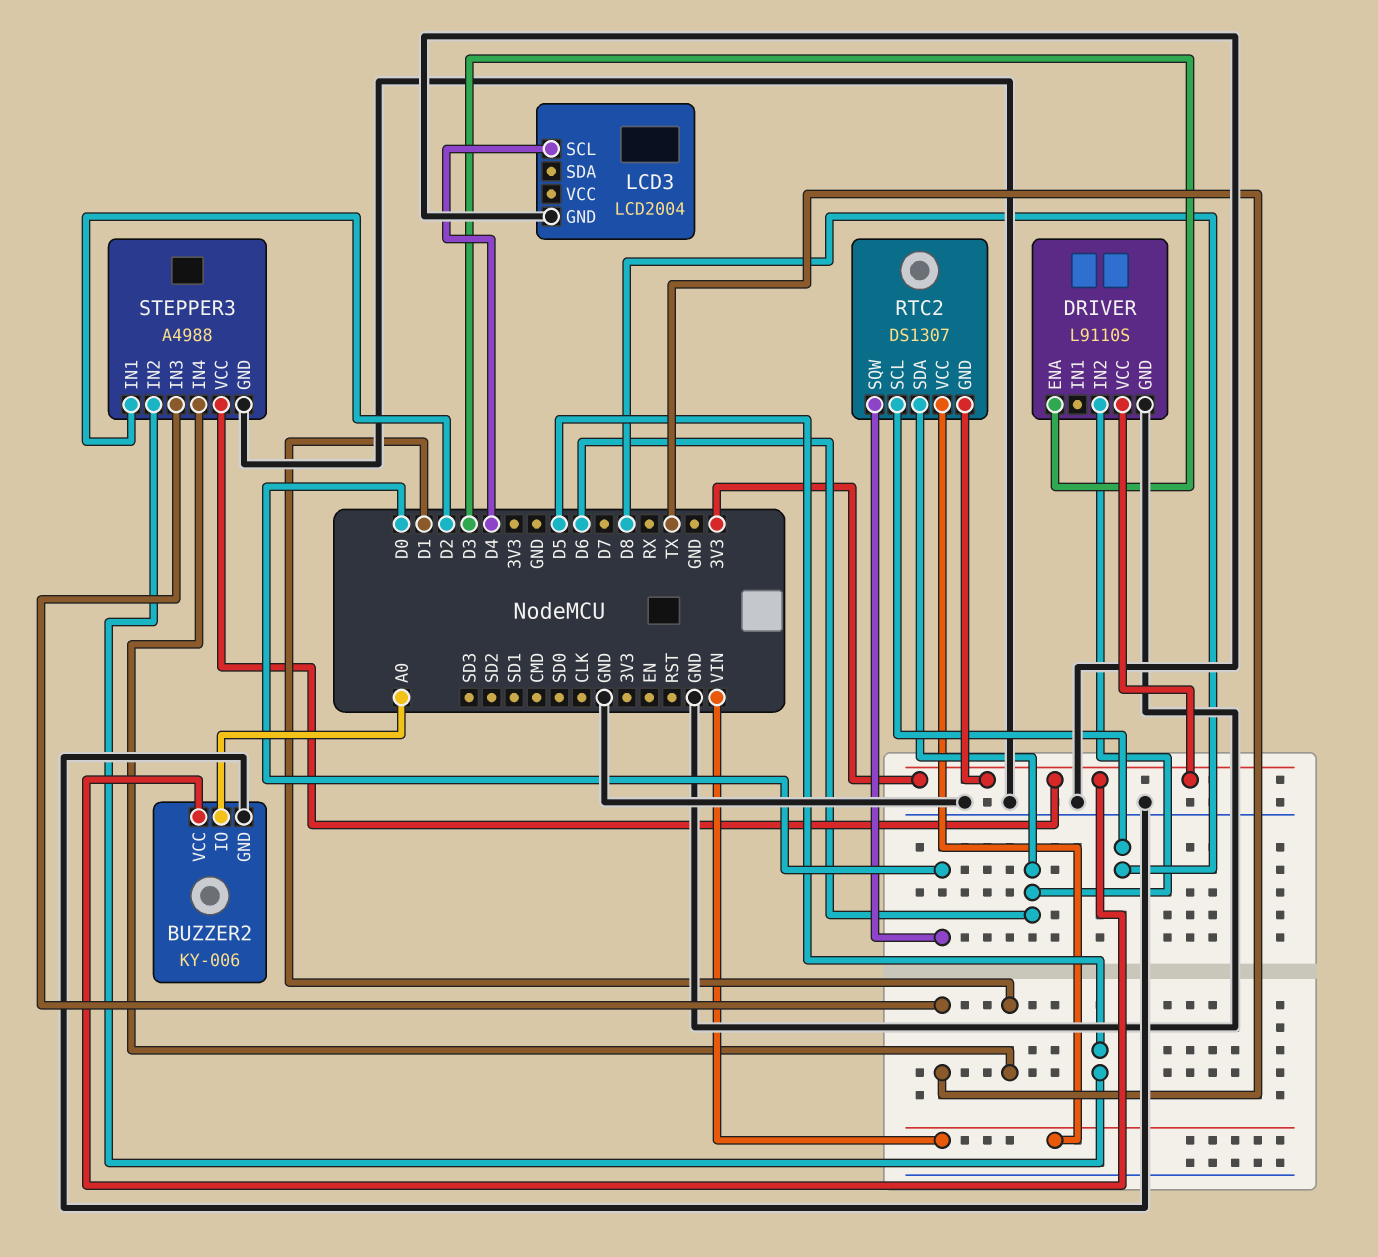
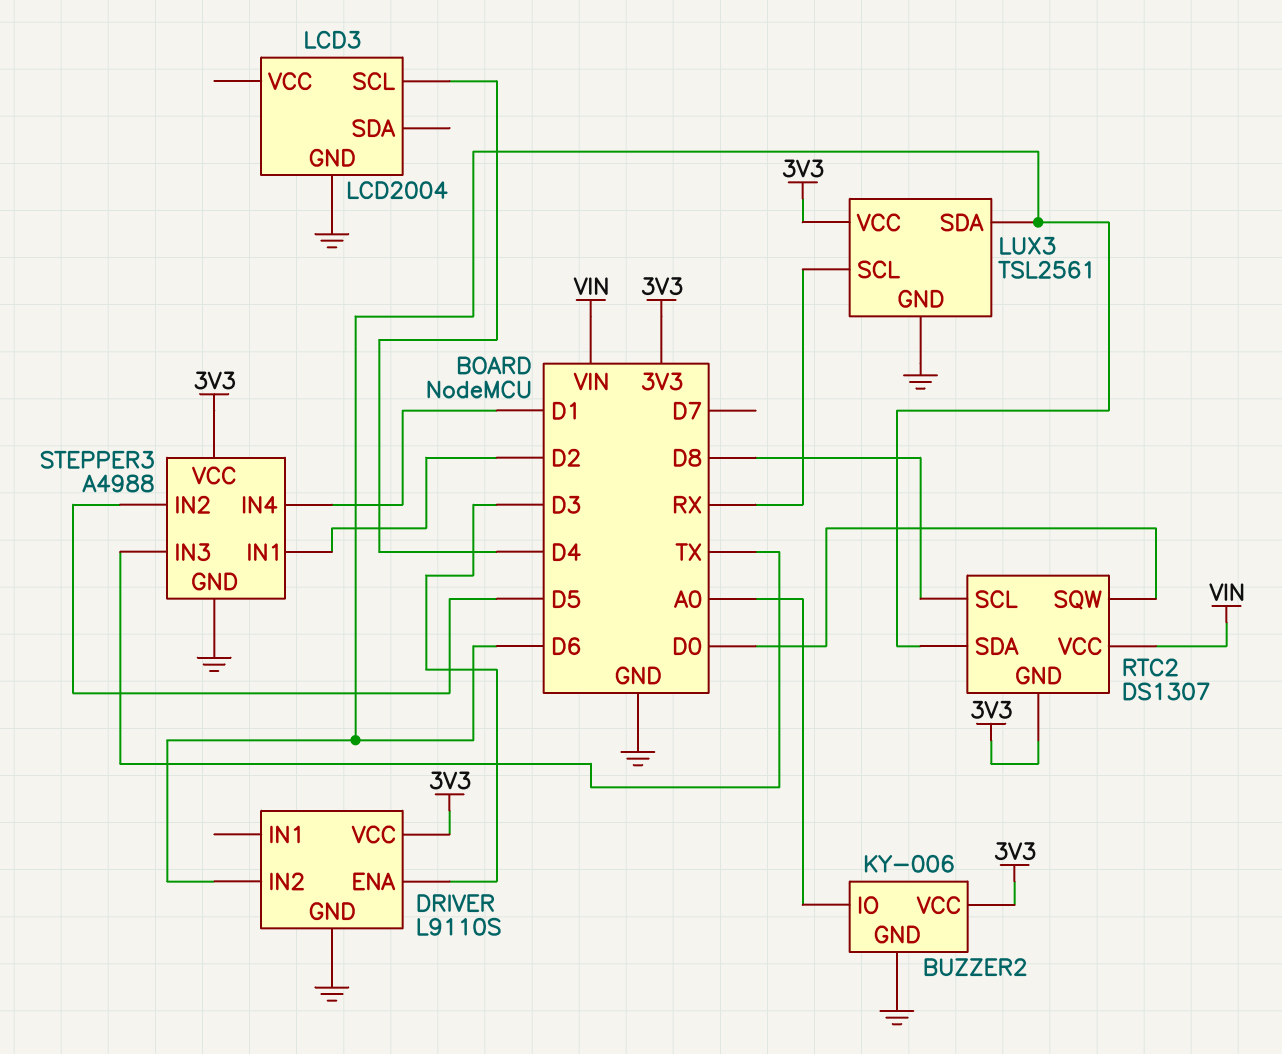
LUX3: none -> TSL2561
LUX3 pin GND: none -> GND
LUX3 pin SCL: none -> RX
LUX3 pin SDA: none -> D6
LUX3 pin VCC: none -> 3V3

